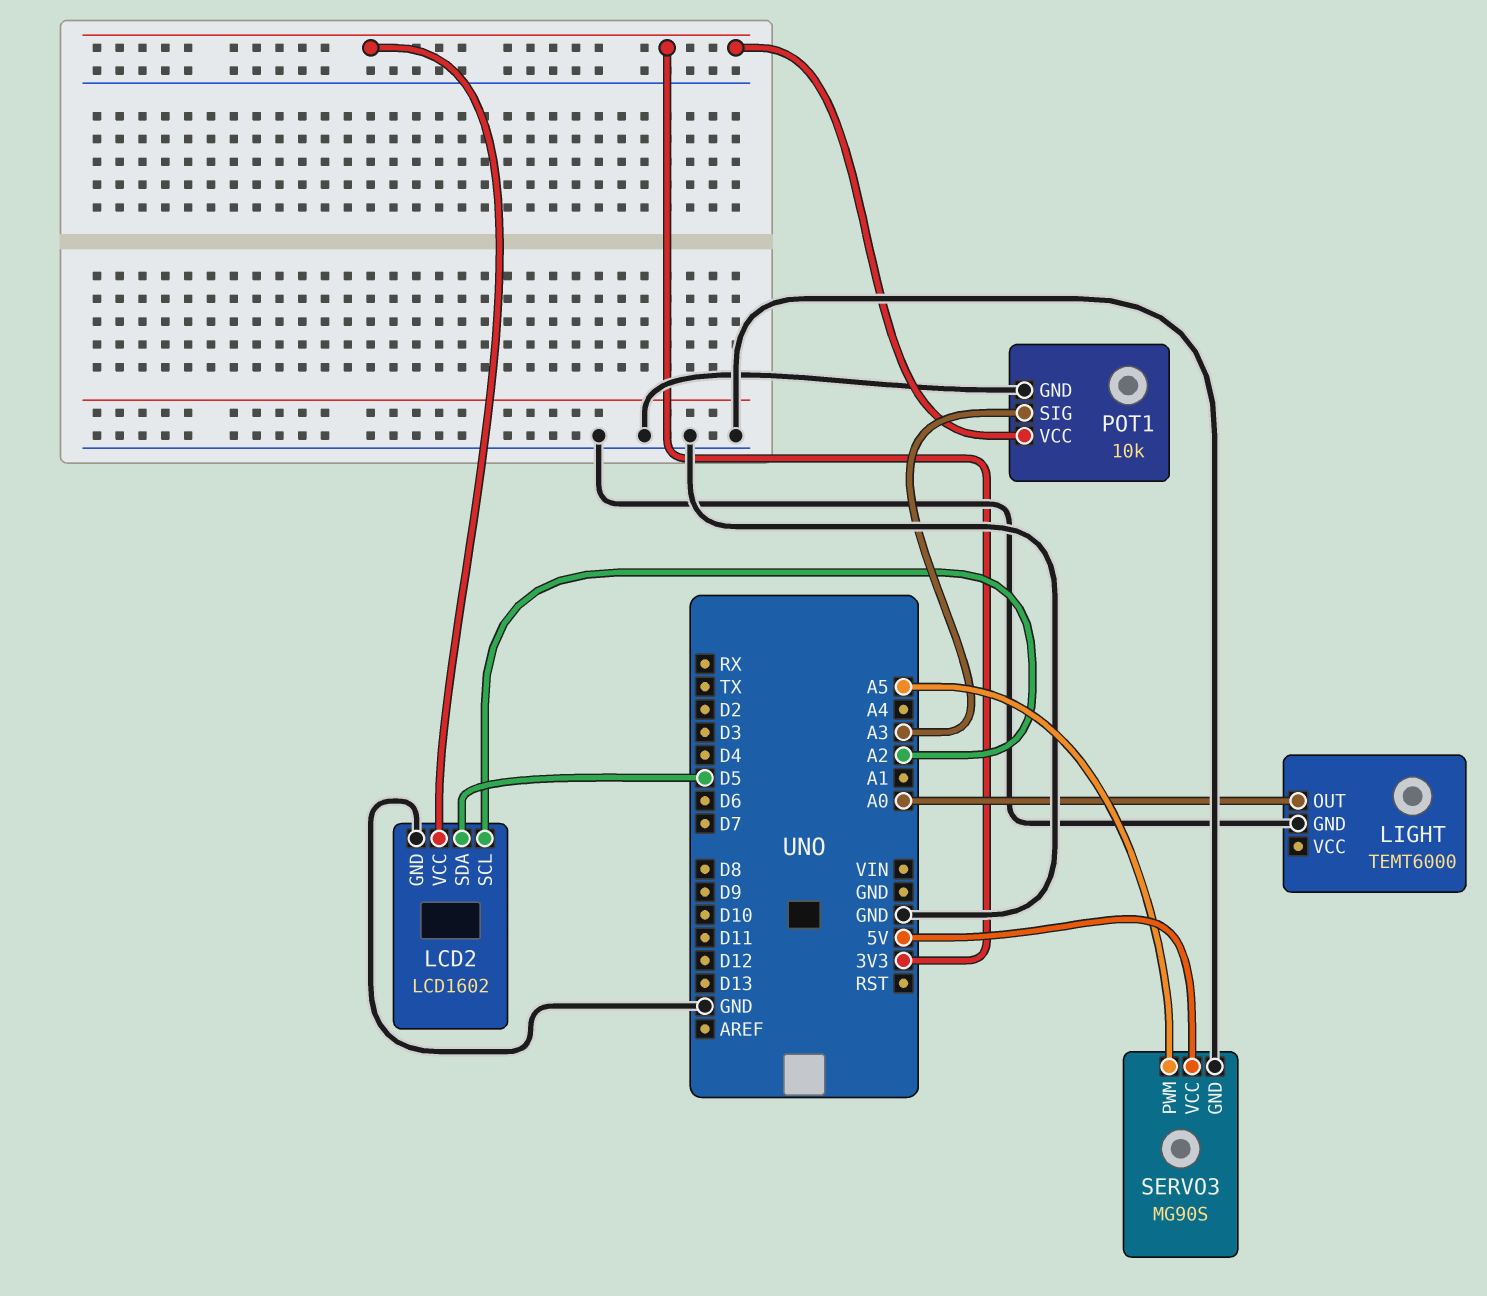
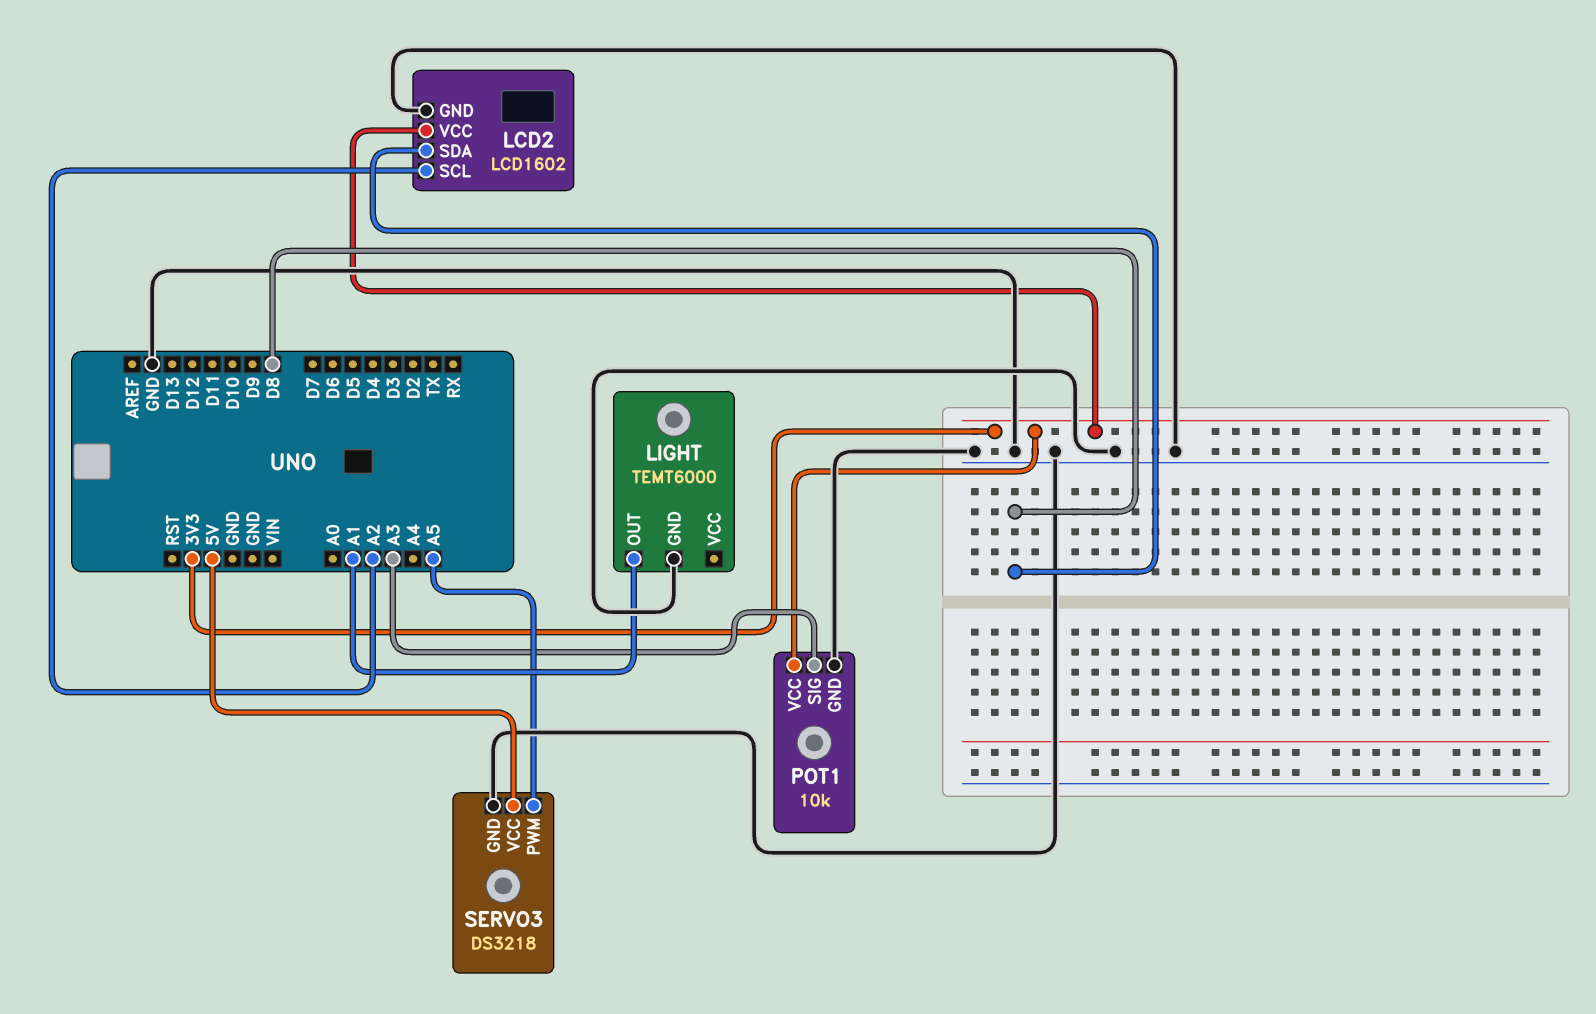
LCD2 pin SDA: D5 -> D8
LIGHT pin OUT: A0 -> A1
SERVO3: MG90S -> DS3218

